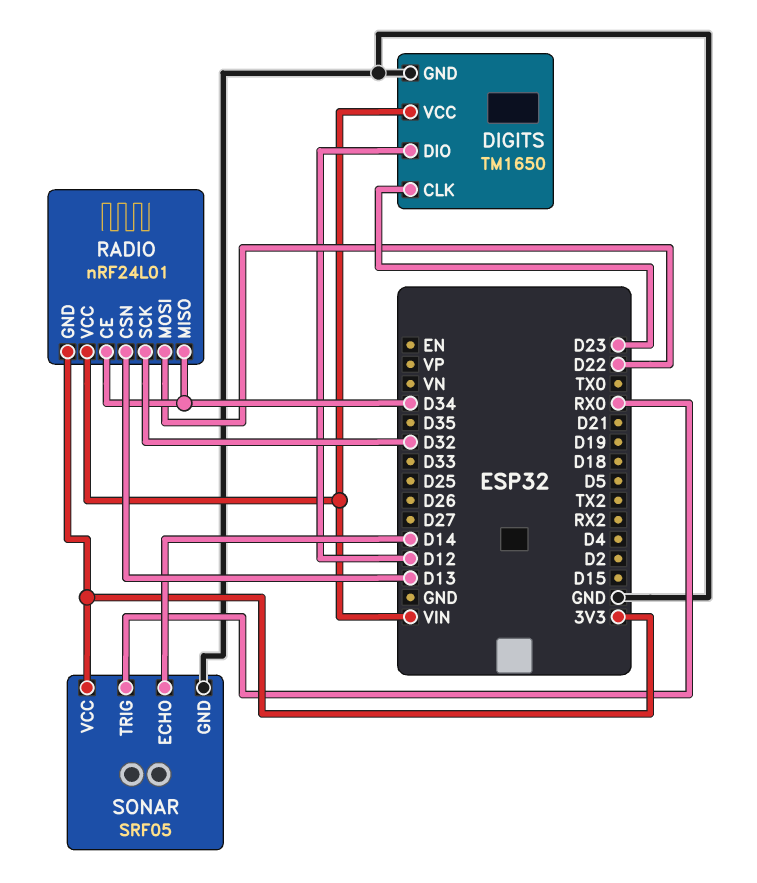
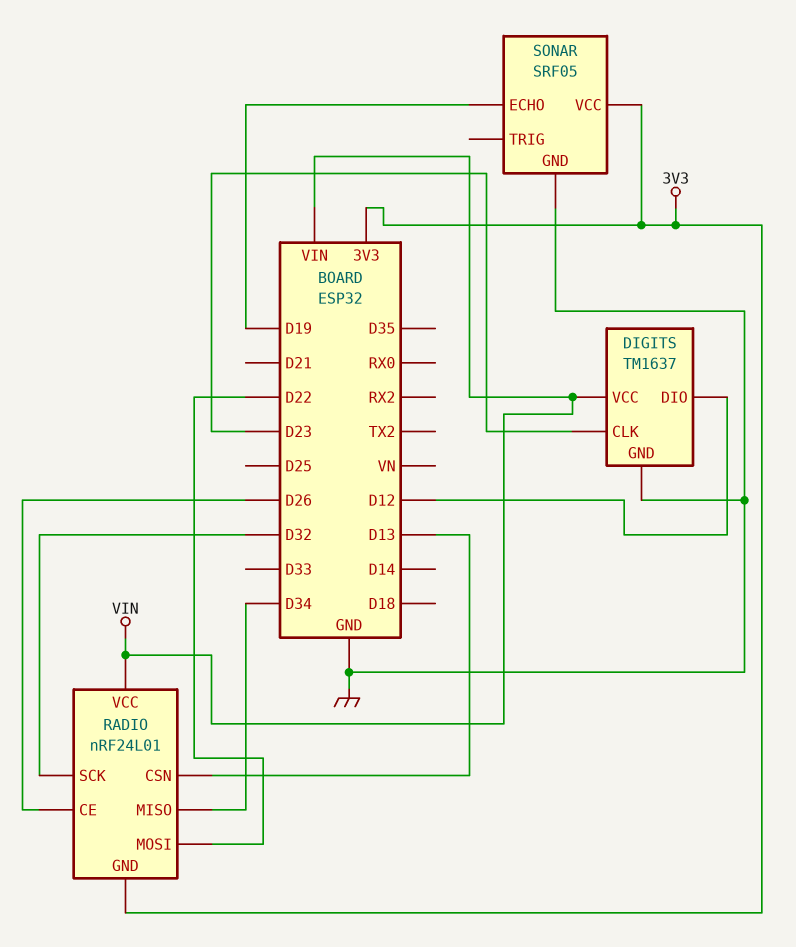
DIGITS: TM1650 -> TM1637
RADIO pin CE: D34 -> D26
SONAR pin ECHO: D14 -> D19
SONAR pin TRIG: RX0 -> none

